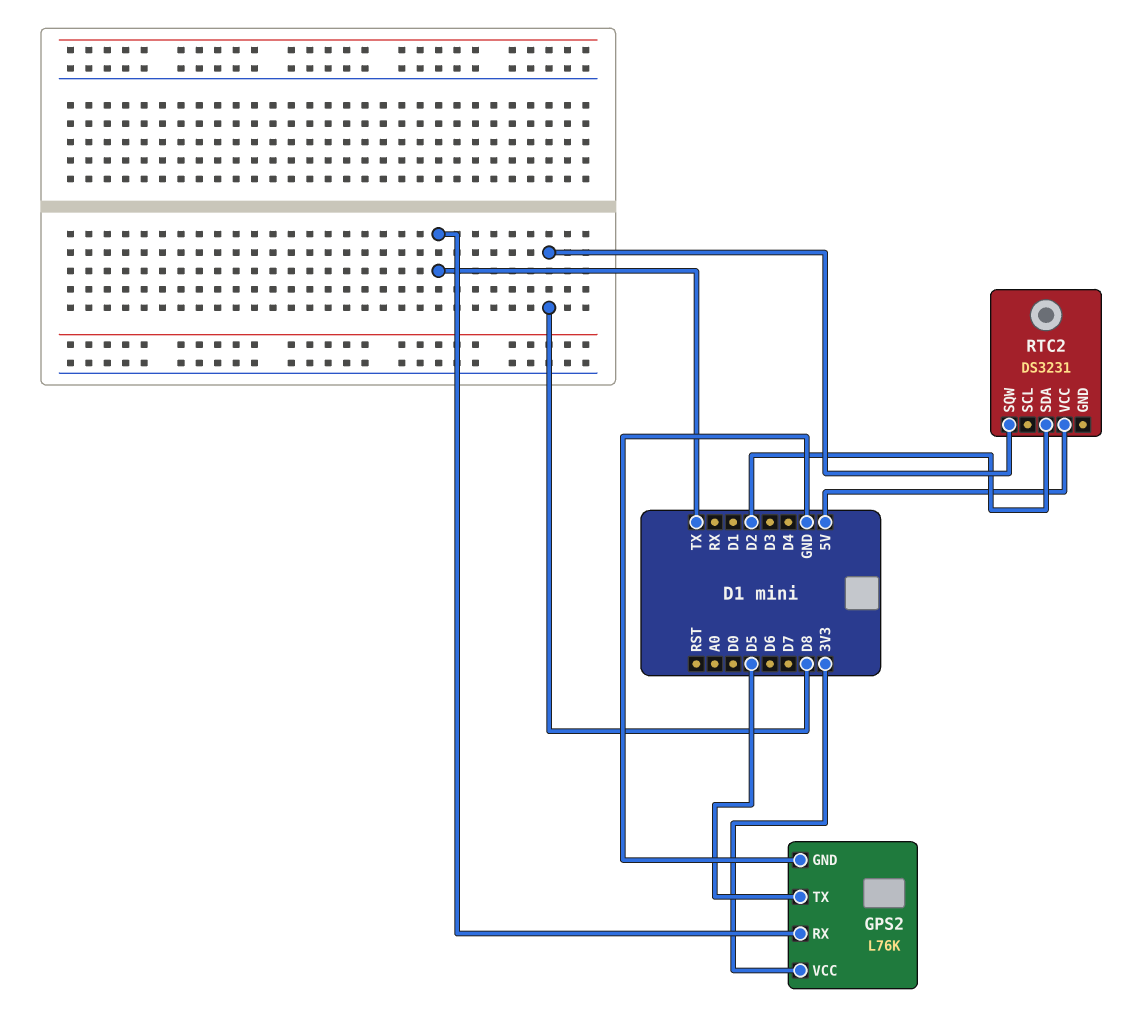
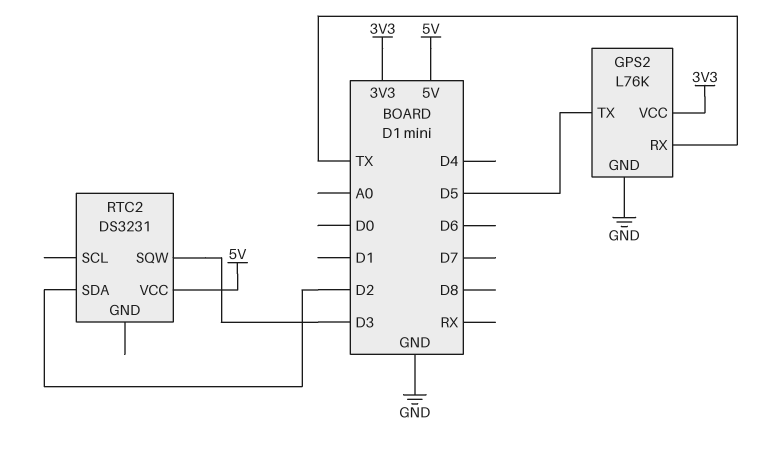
RTC2 pin SQW: D8 -> D3

